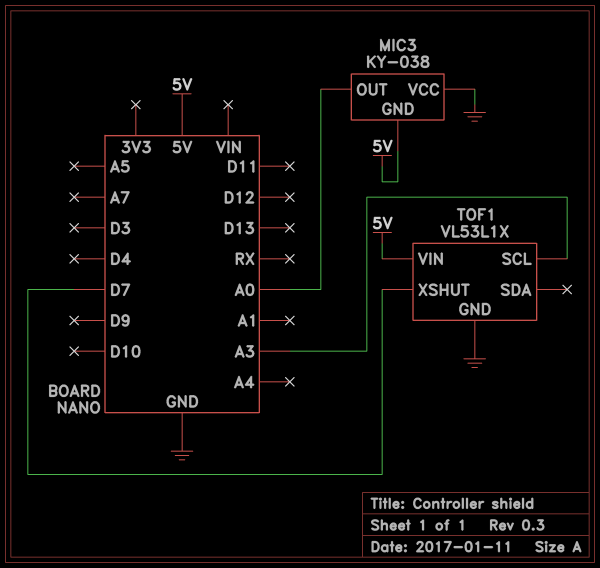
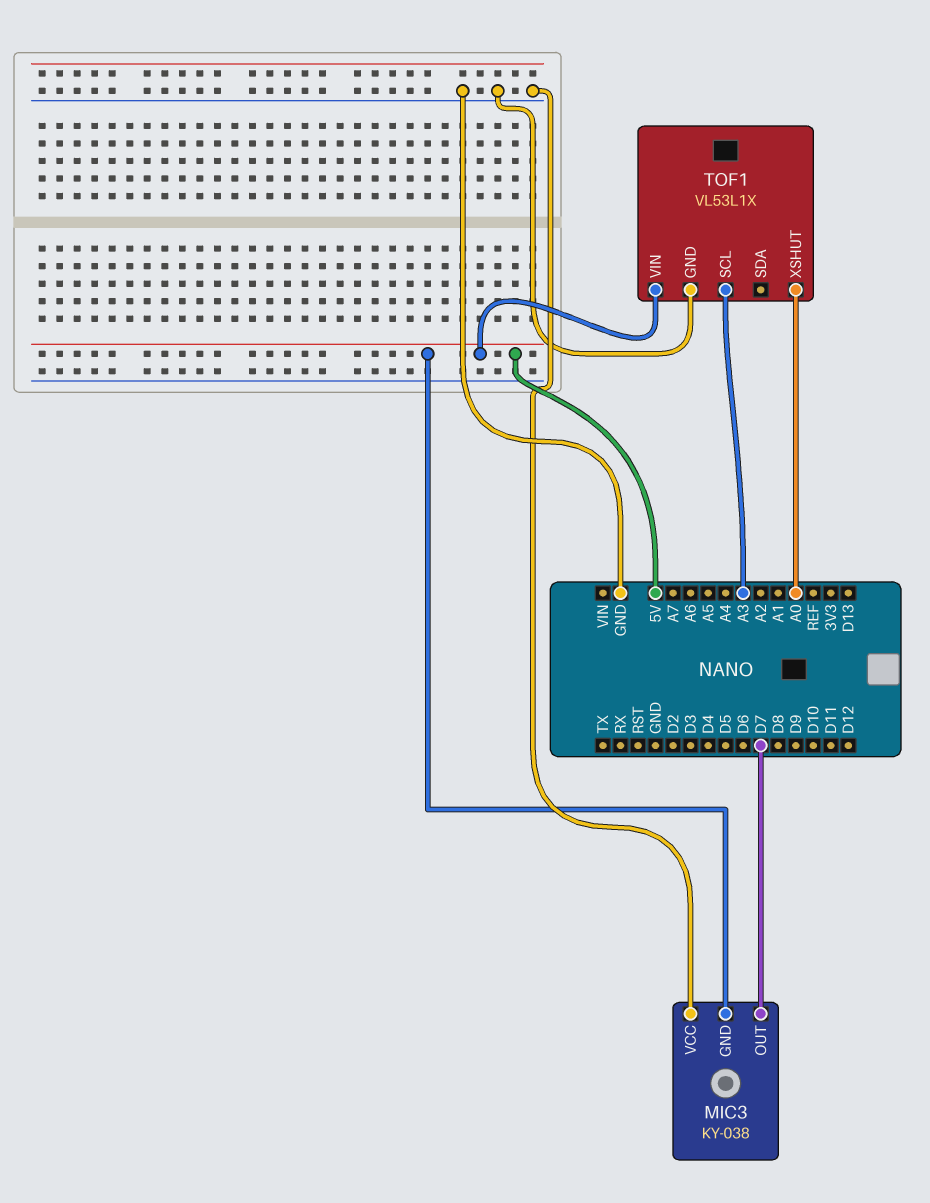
MIC3 pin OUT: A0 -> D7
TOF1 pin XSHUT: D7 -> A0

